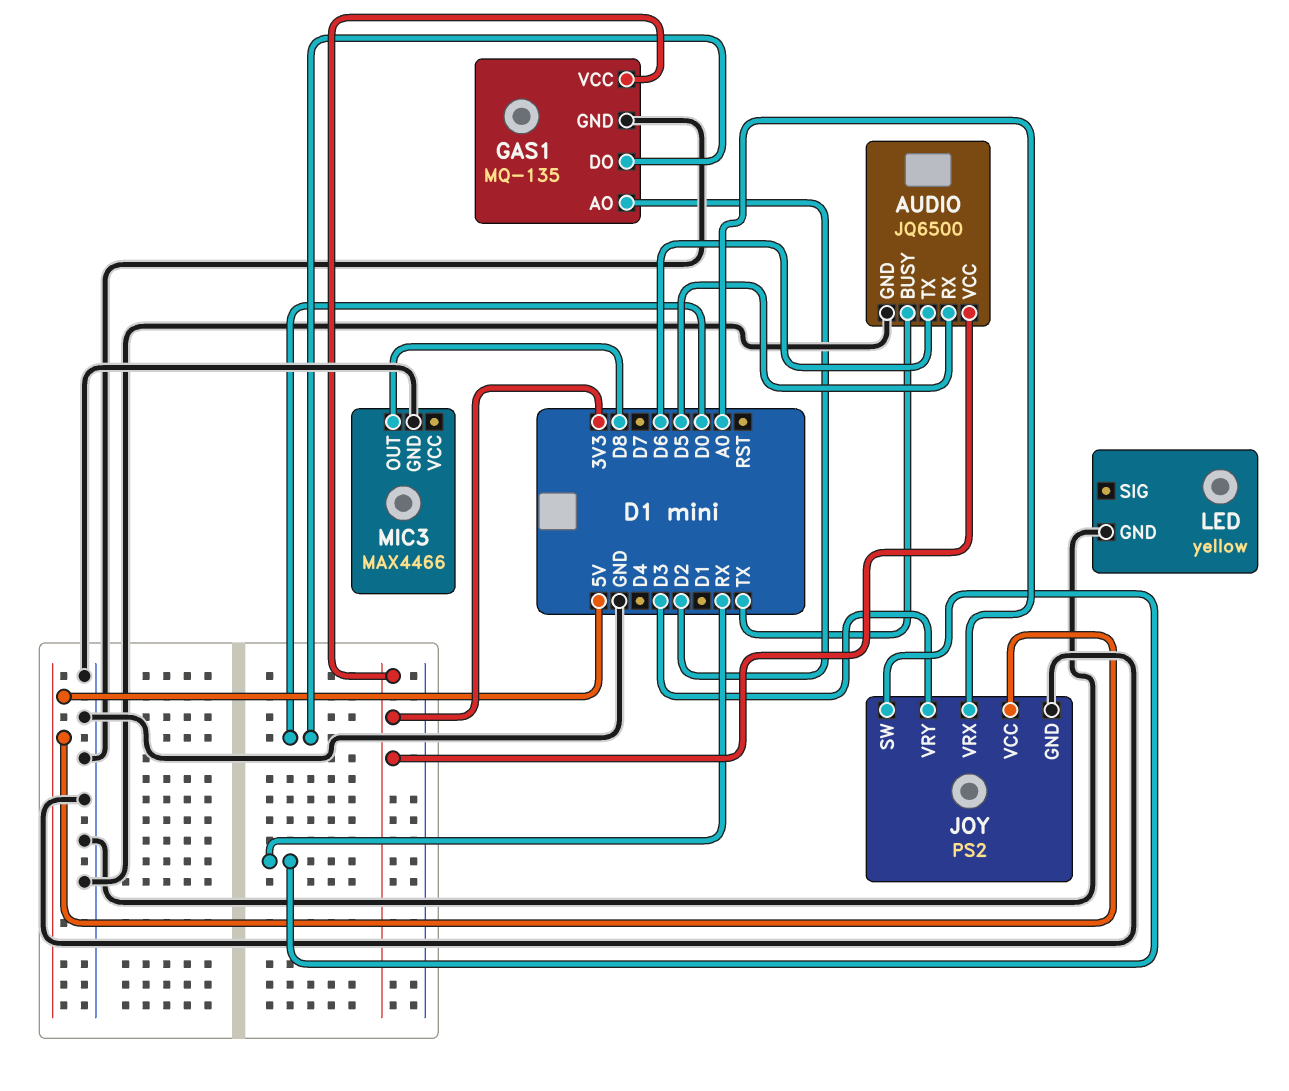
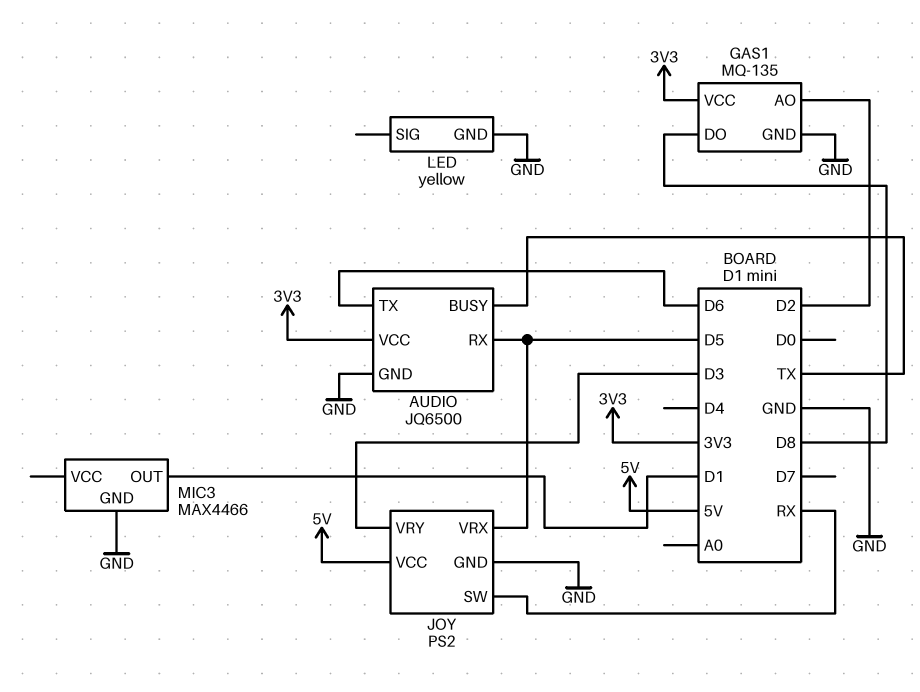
GAS1 pin DO: D0 -> D8
JOY pin VRX: A0 -> D5
MIC3 pin OUT: D8 -> D1

